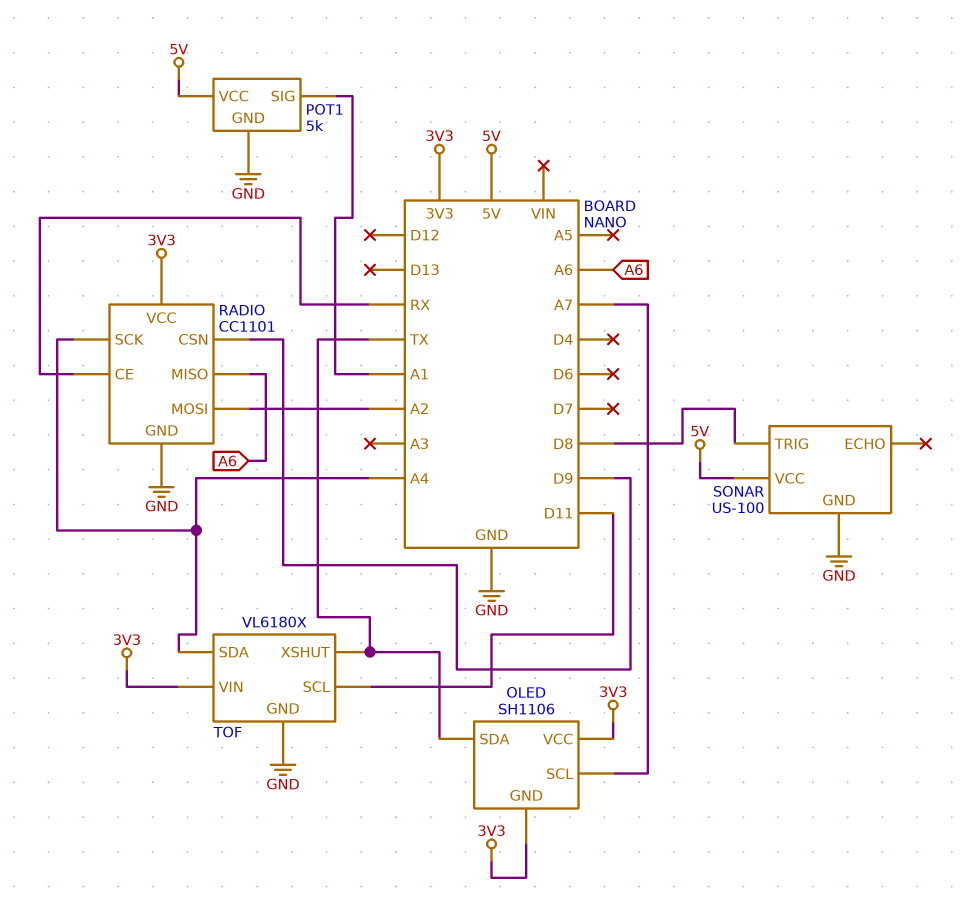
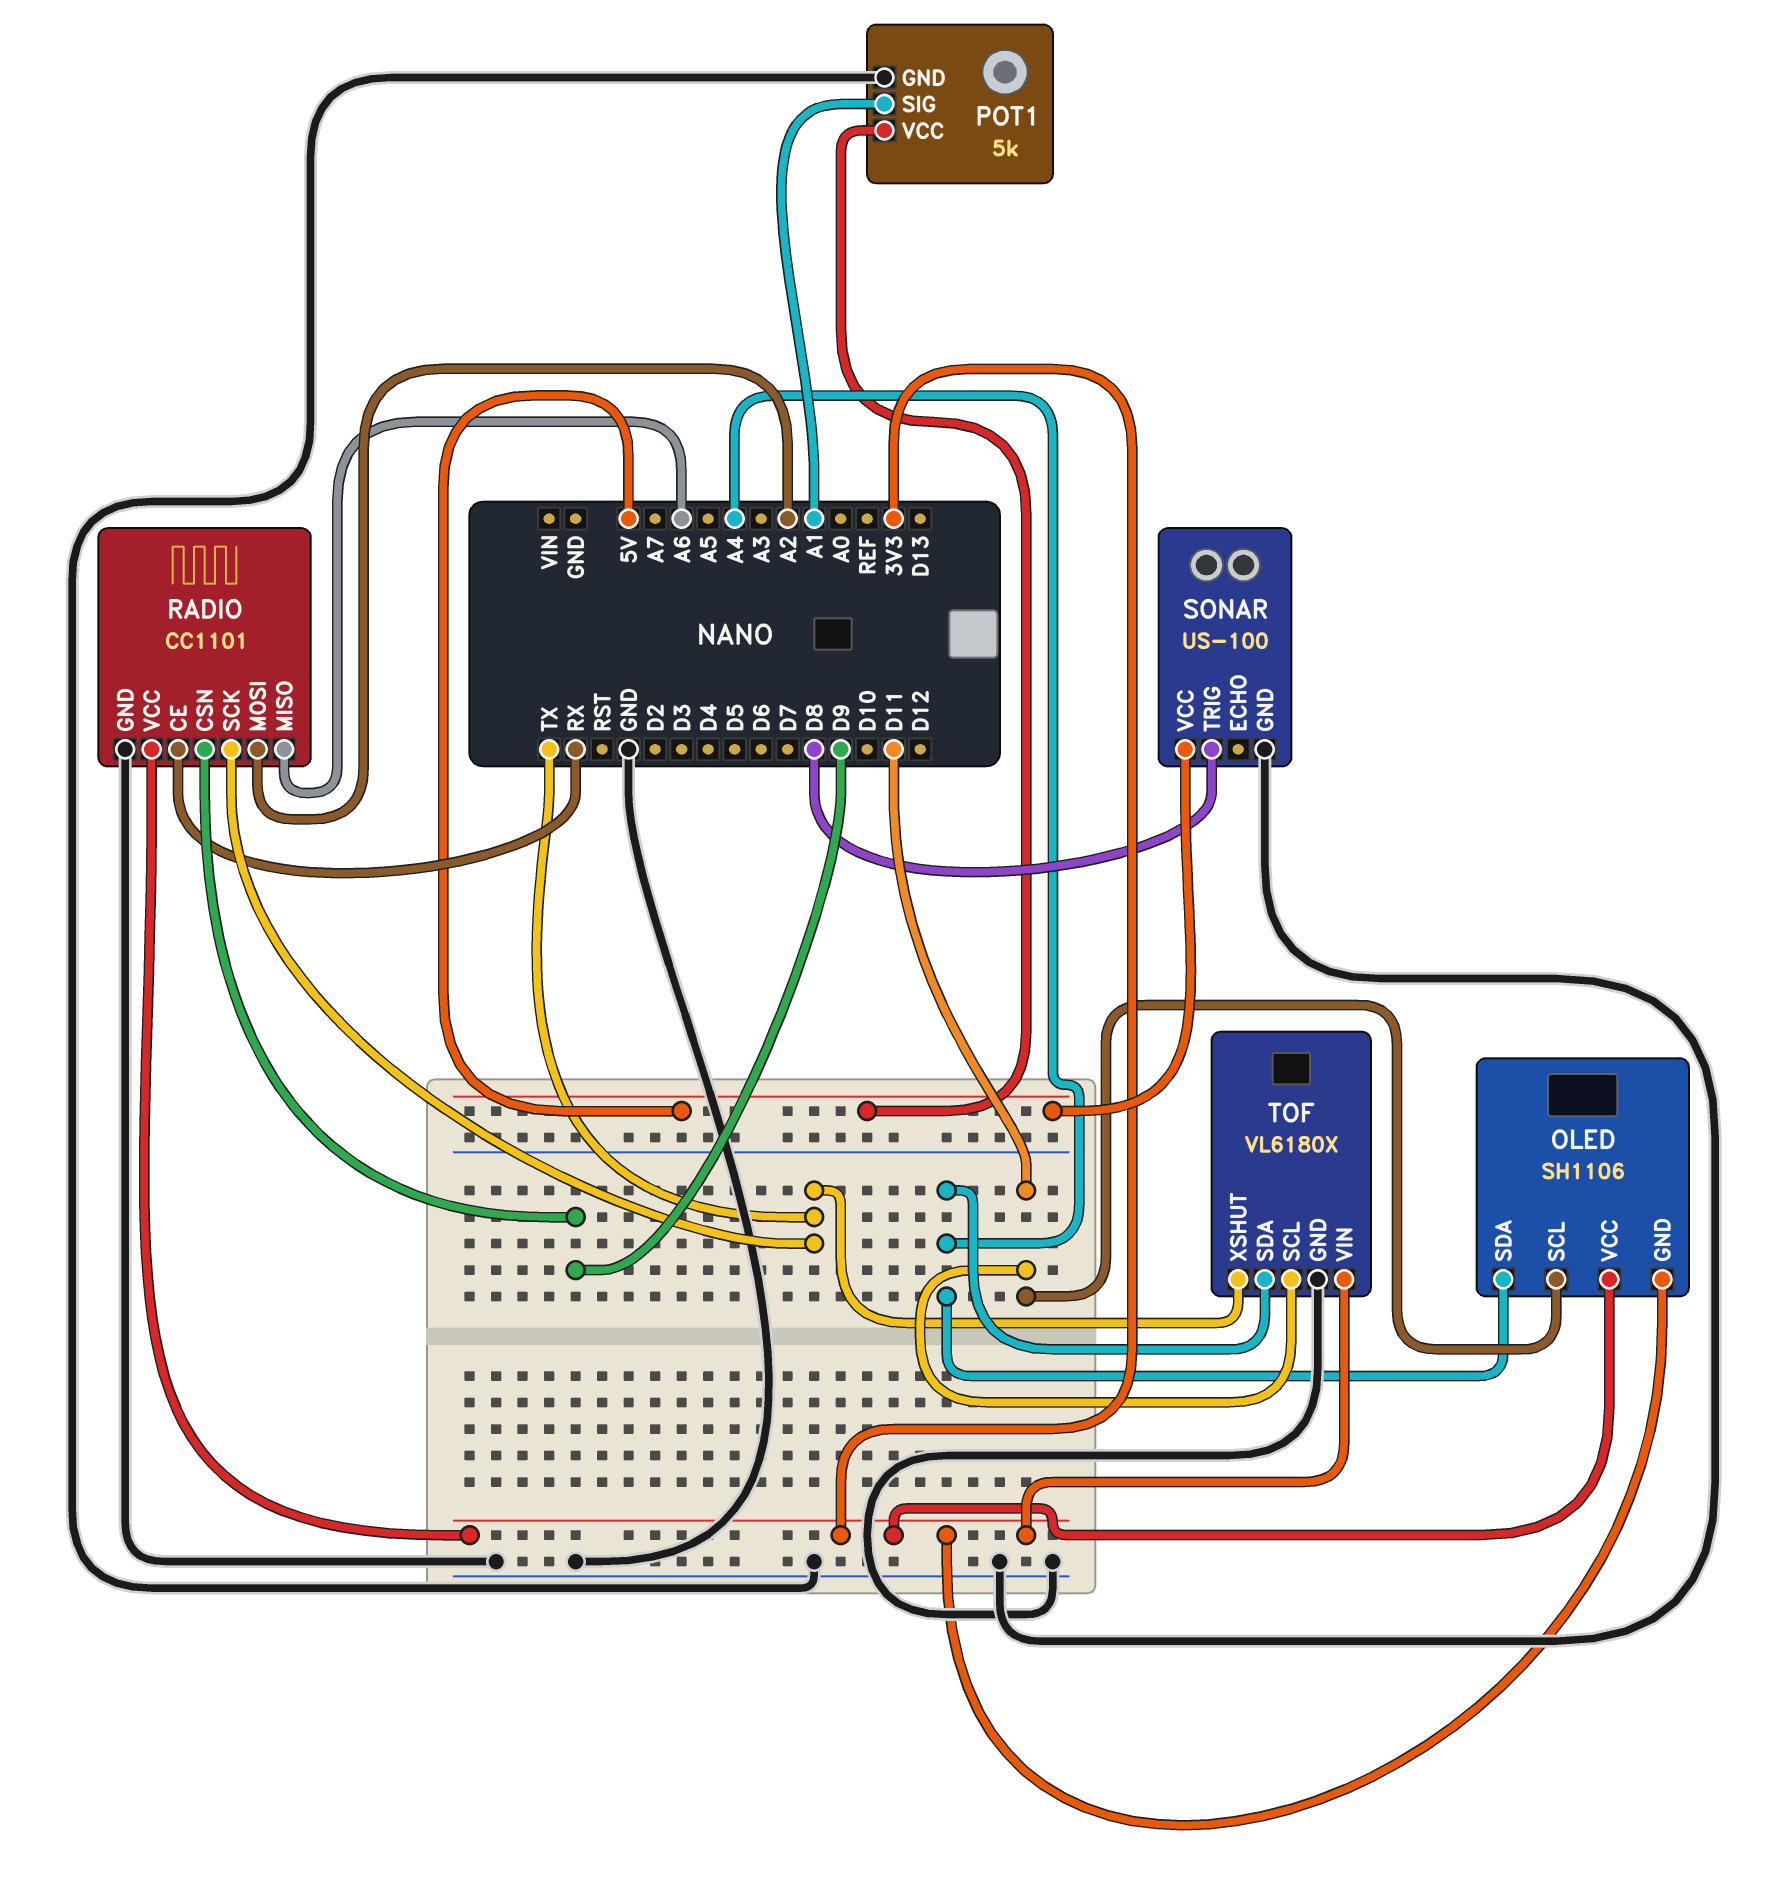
OLED pin SCL: A7 -> D11
OLED pin SDA: TX -> A4
RADIO pin SCK: A4 -> TX

